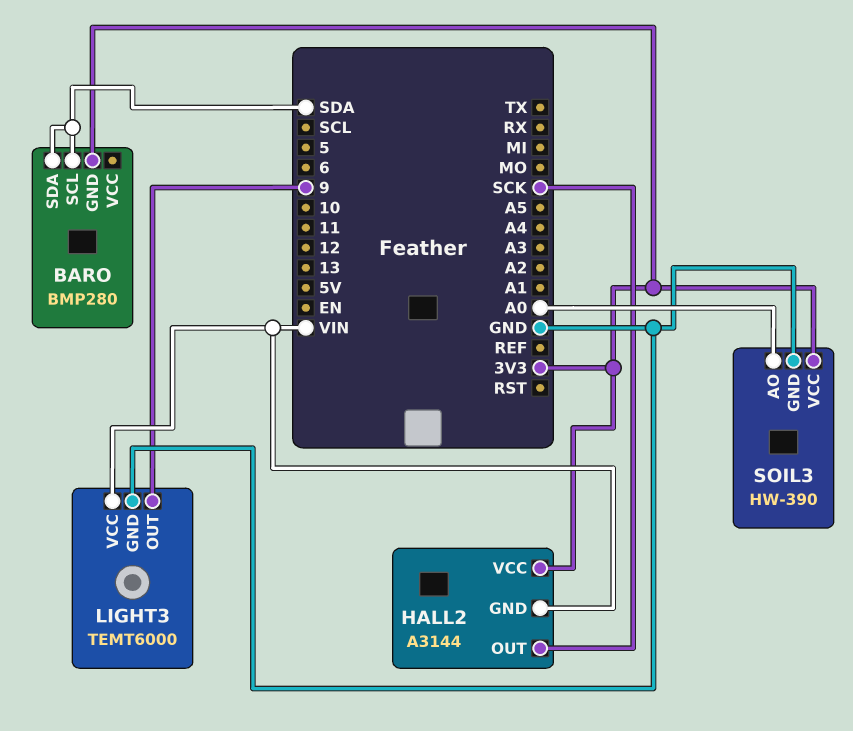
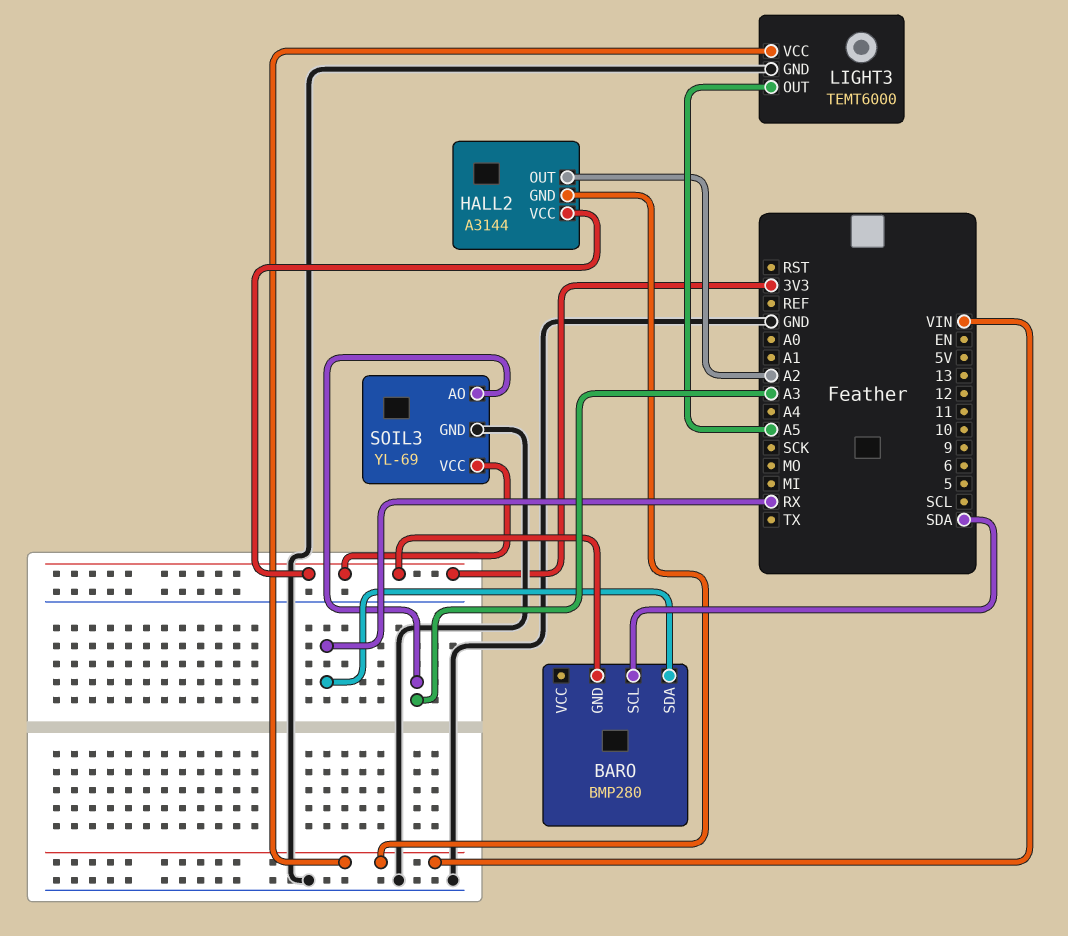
BARO pin SDA: SDA -> RX
HALL2 pin OUT: SCK -> A2
LIGHT3 pin OUT: 9 -> A5
SOIL3: HW-390 -> YL-69
SOIL3 pin AO: A0 -> A3

